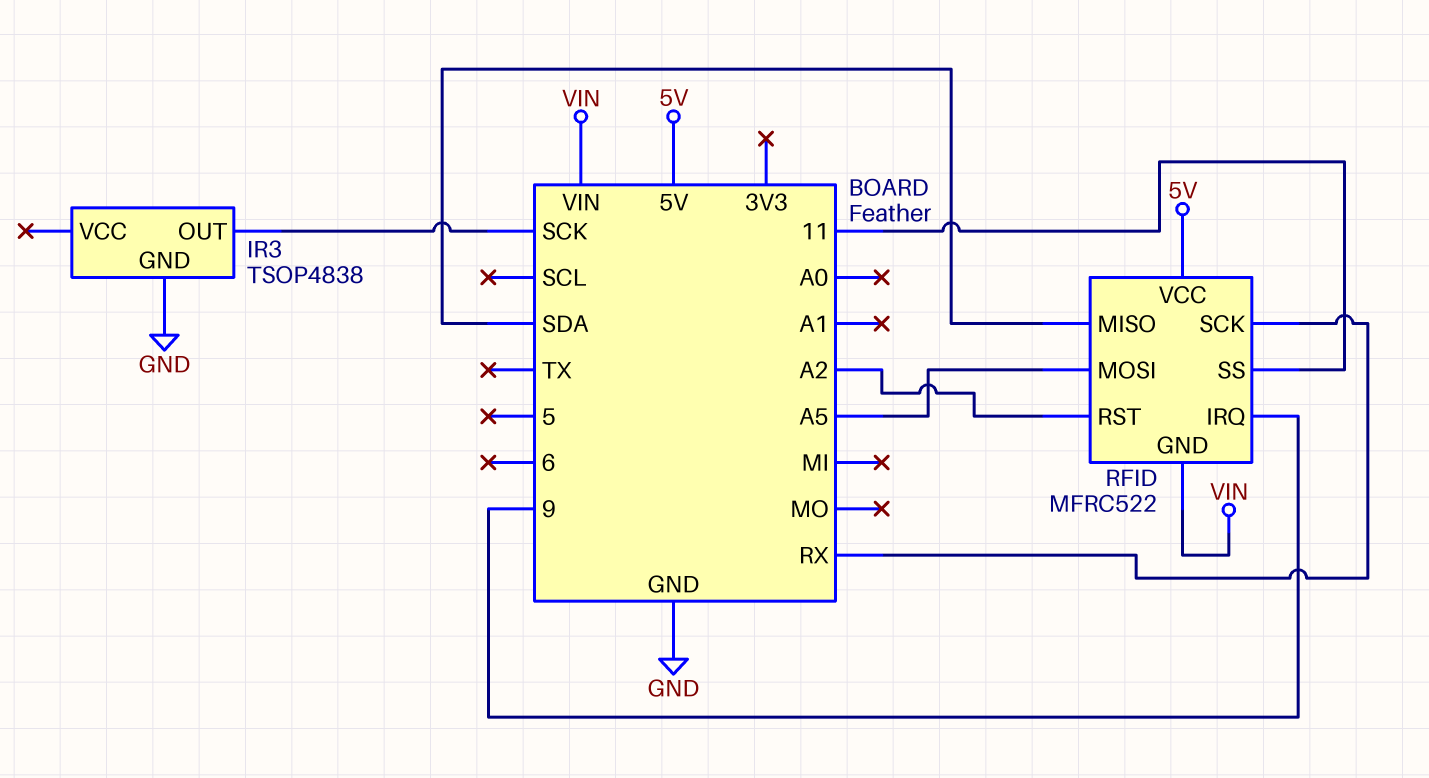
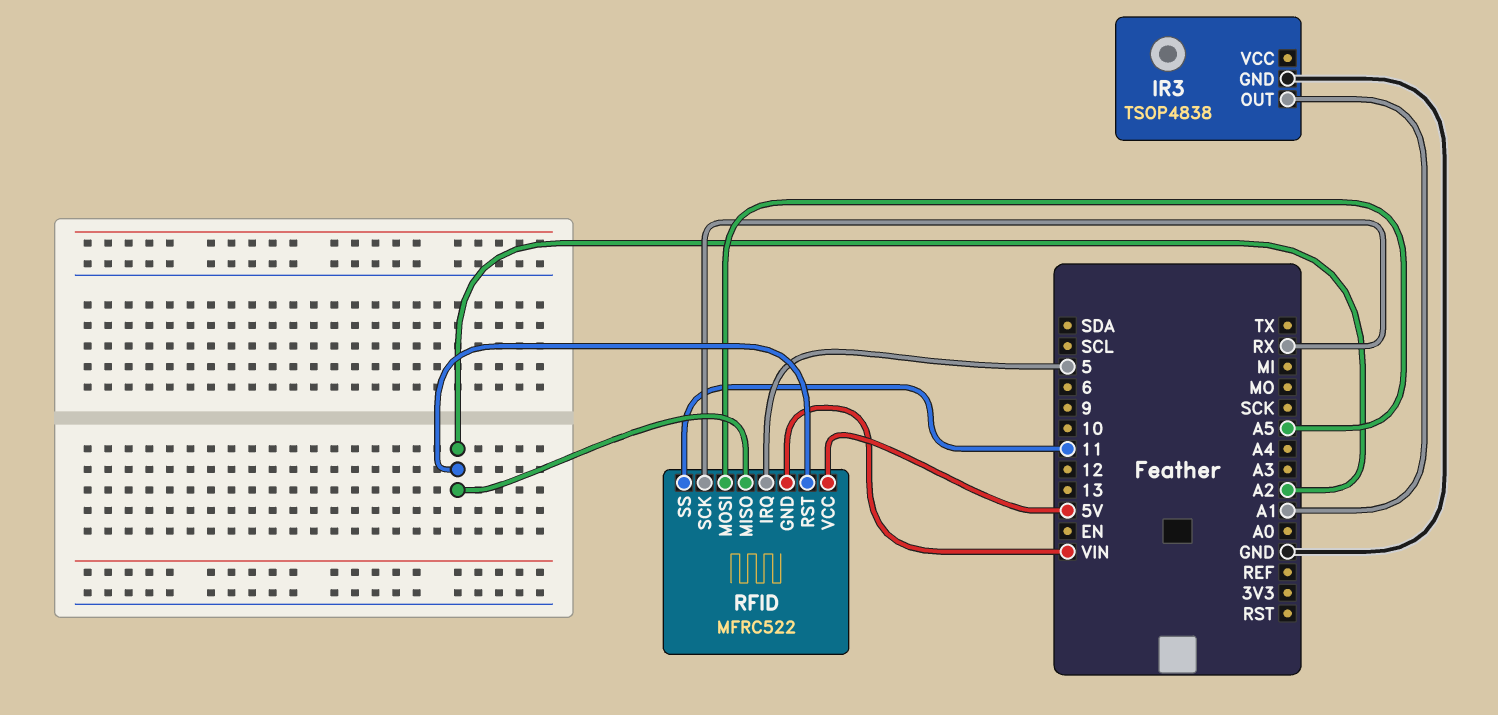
IR3 pin OUT: SCK -> A1
RFID pin IRQ: 9 -> 5
RFID pin MISO: SDA -> A2

